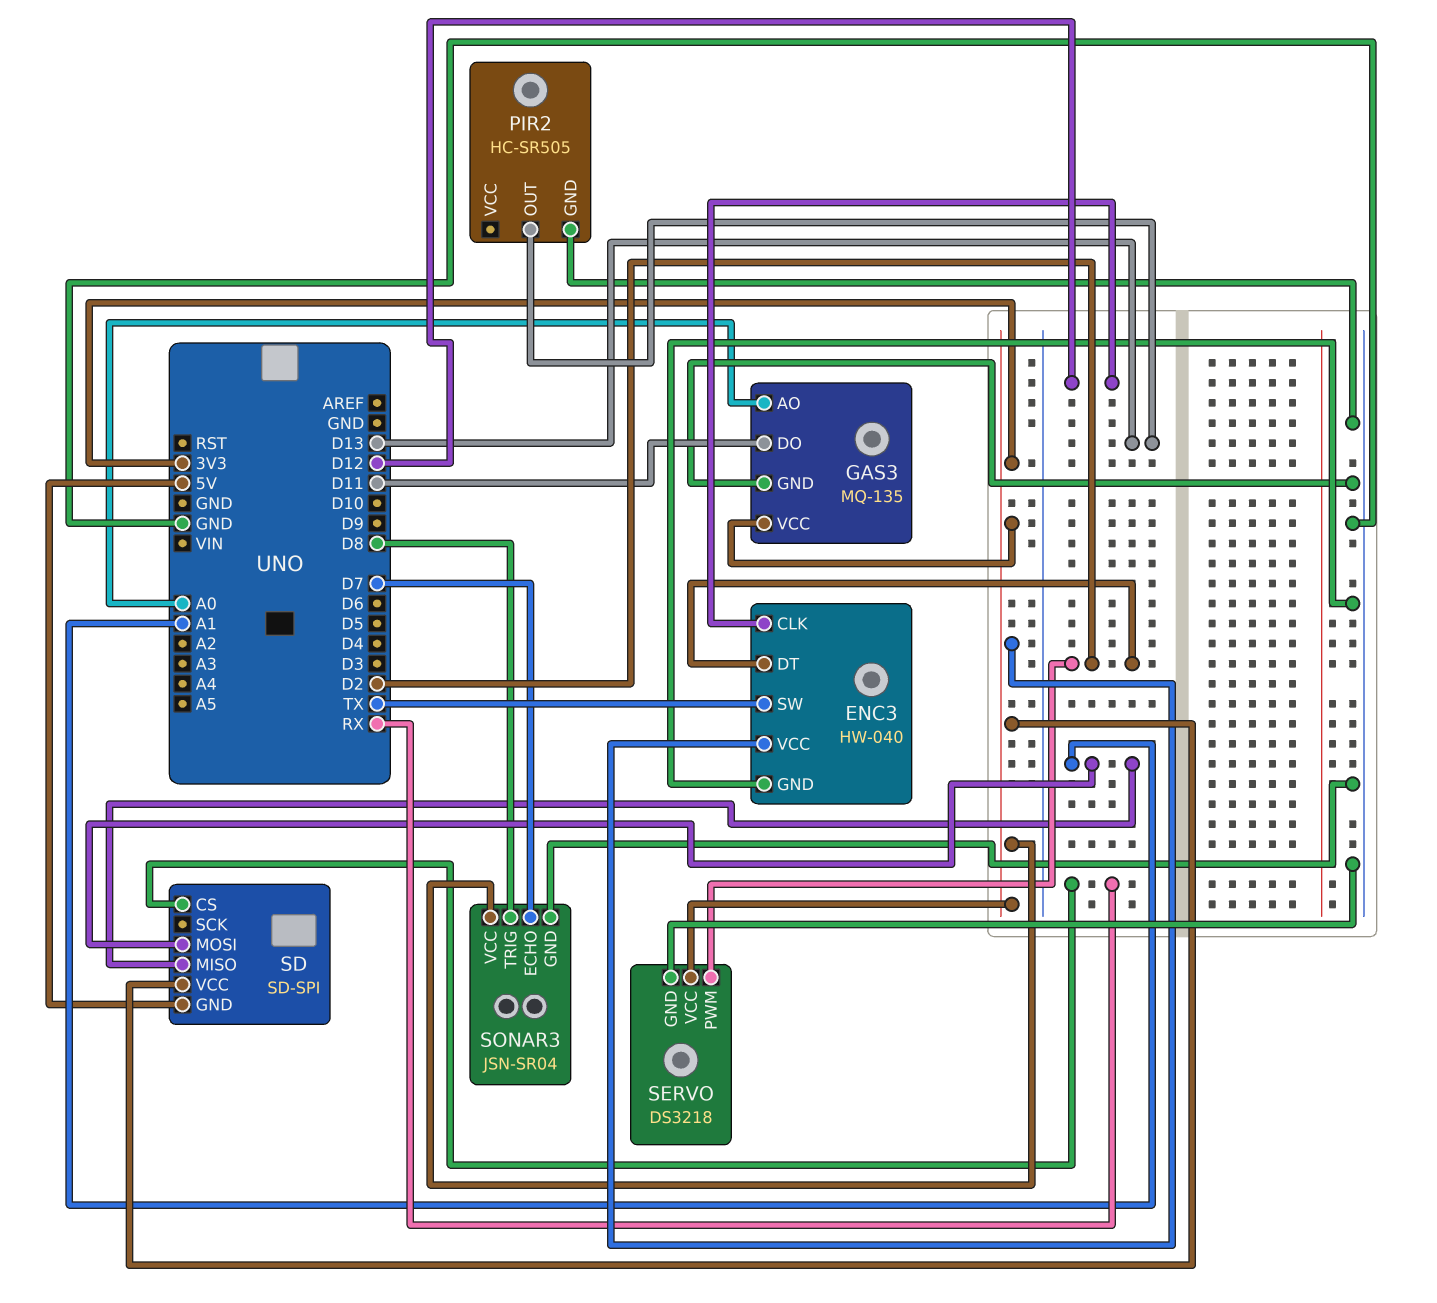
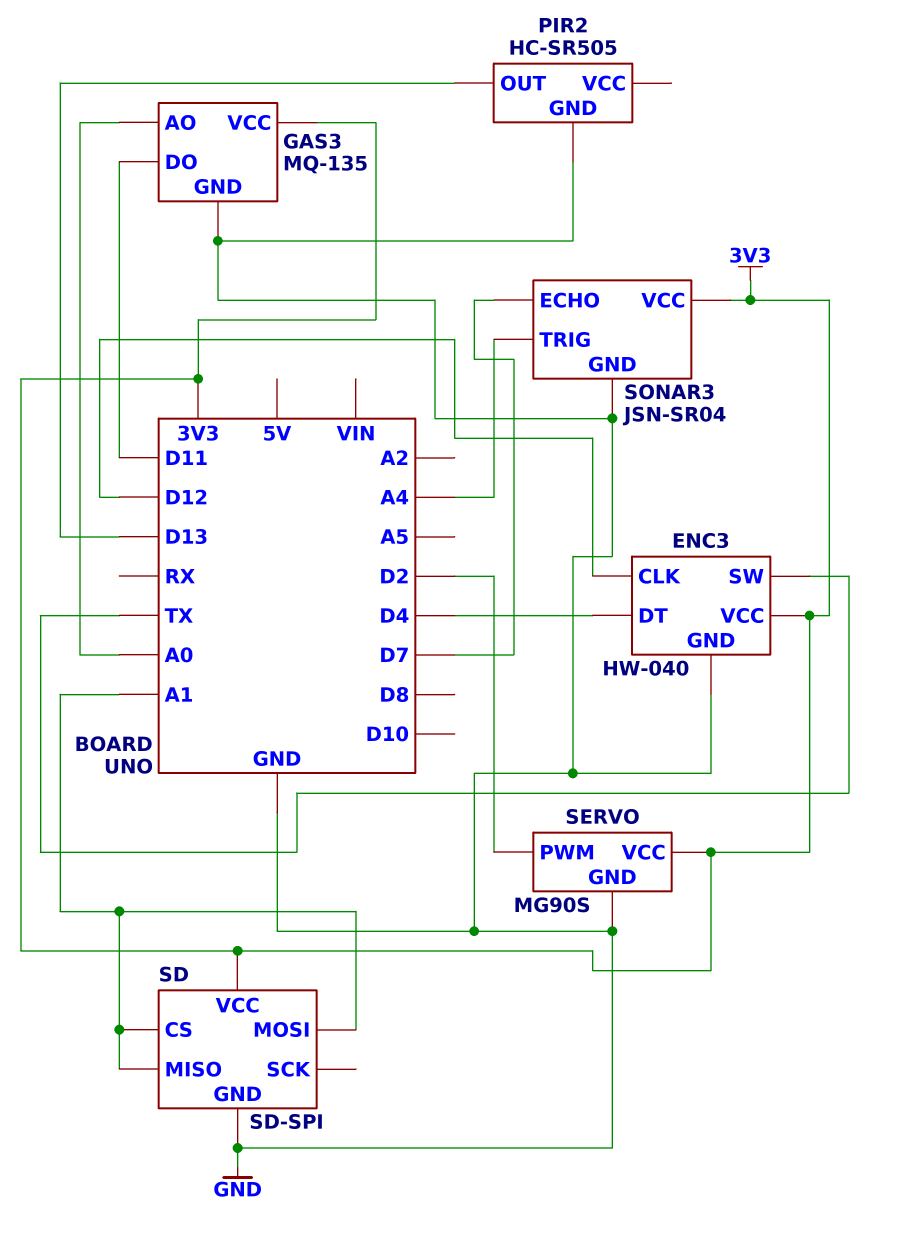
ENC3 pin DT: D2 -> D4
SD pin CS: RX -> A1
SD pin GND: 5V -> GND
SERVO: DS3218 -> MG90S
SONAR3 pin TRIG: D8 -> A4

